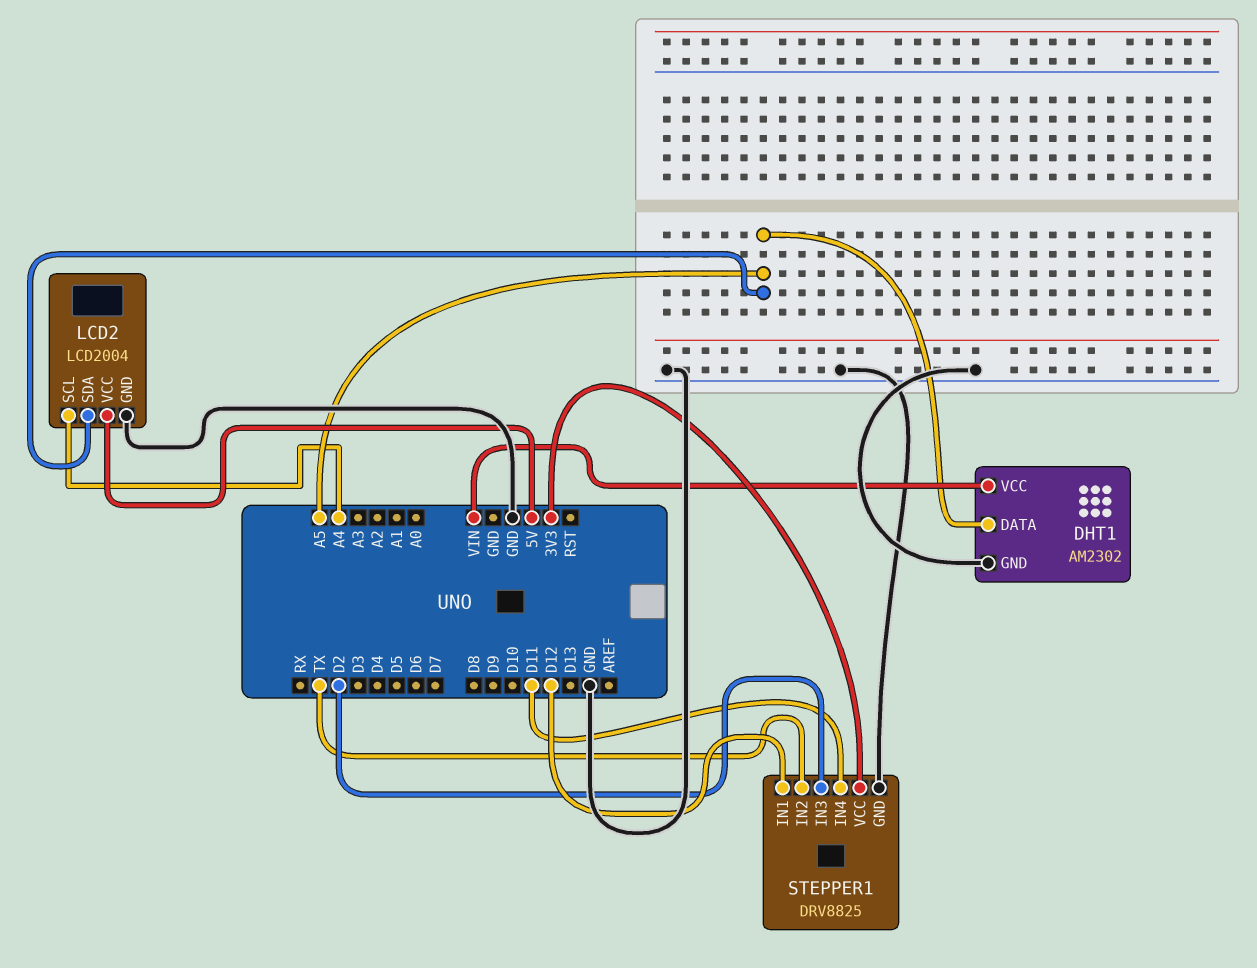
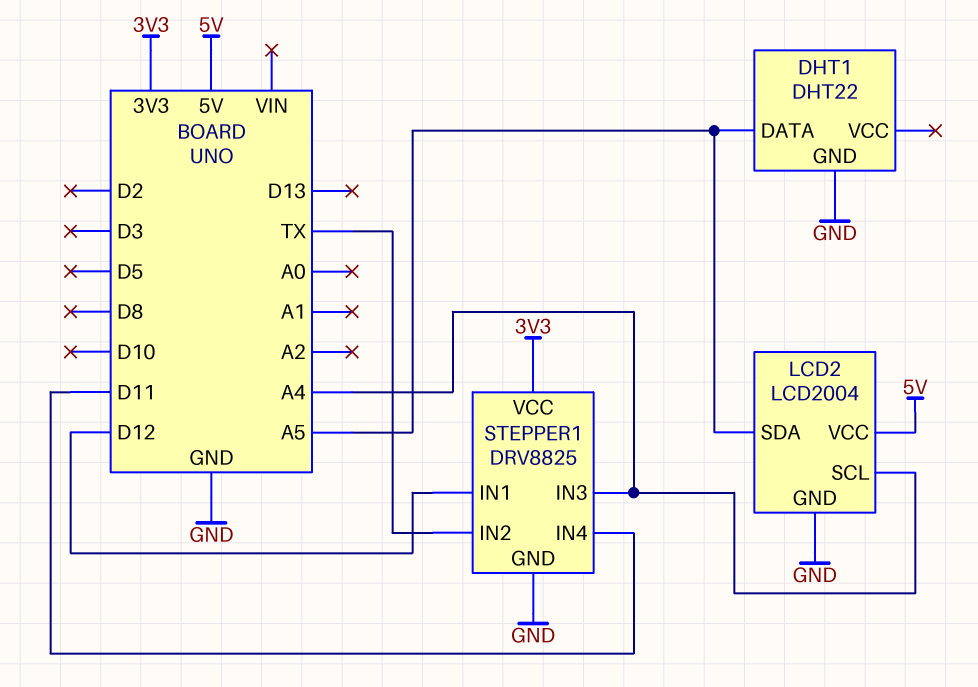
DHT1: AM2302 -> DHT22
DHT1 pin VCC: VIN -> none
STEPPER1 pin IN3: D2 -> A4

